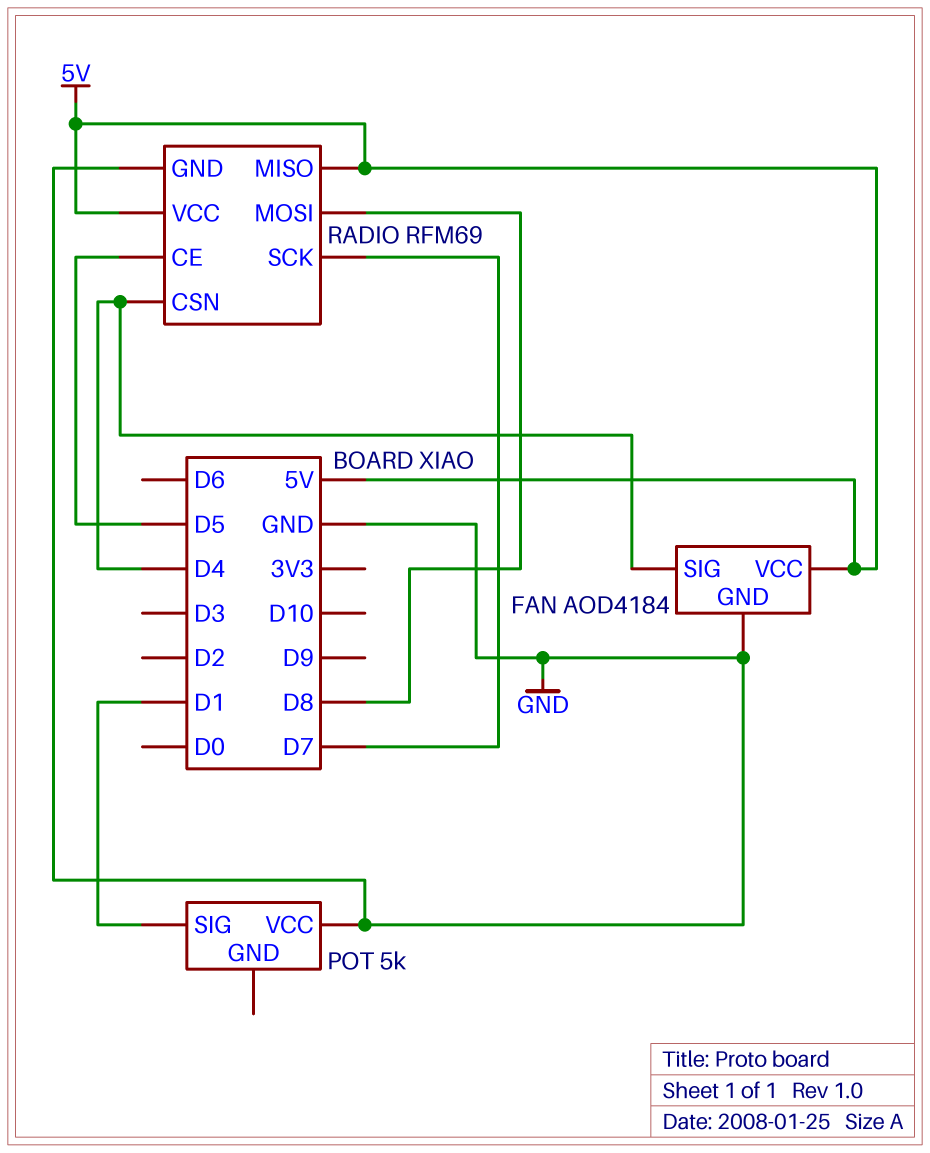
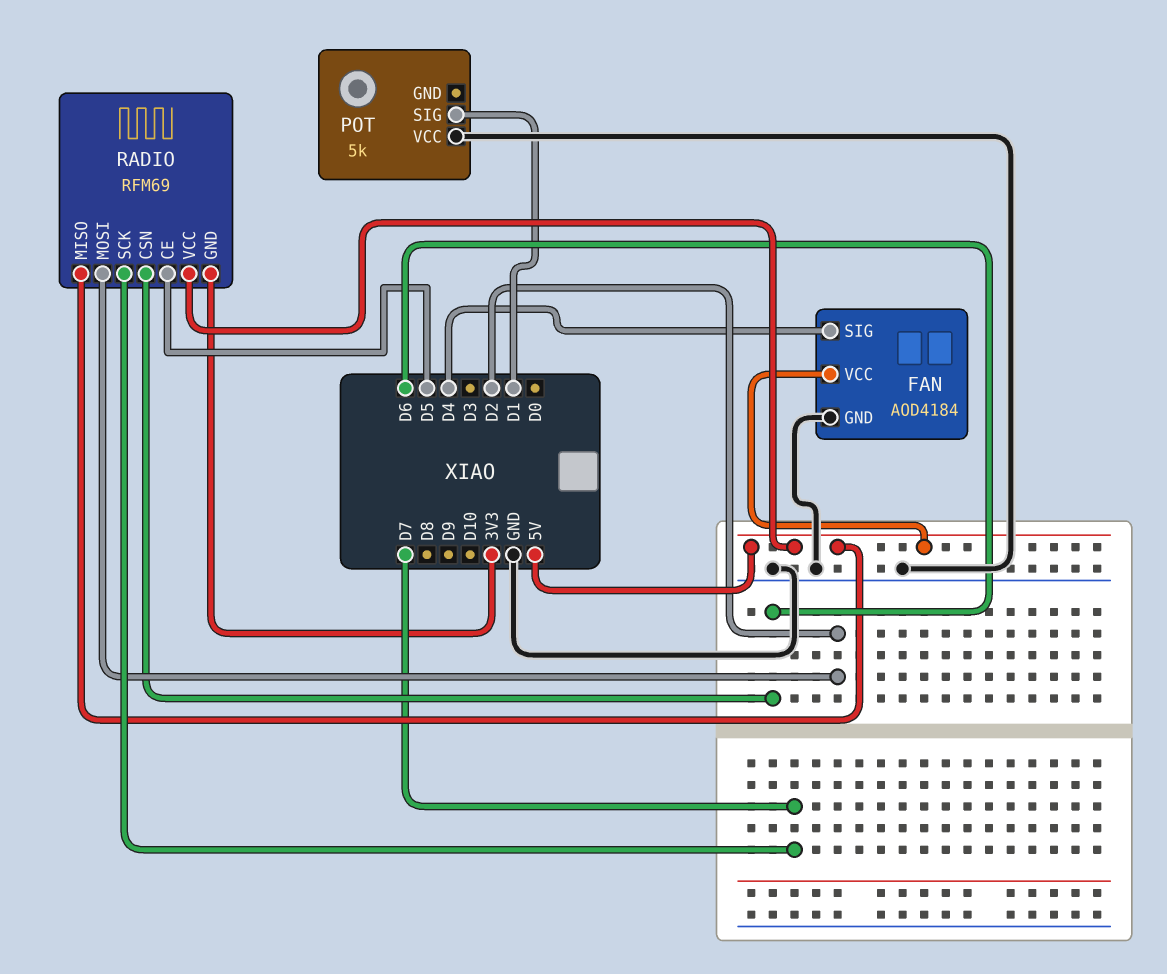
RADIO pin CSN: D4 -> D6
RADIO pin GND: GND -> 3V3
RADIO pin MOSI: D8 -> D2

